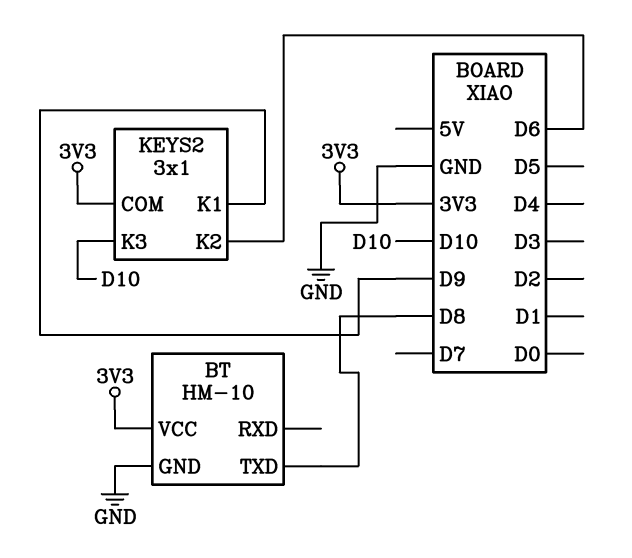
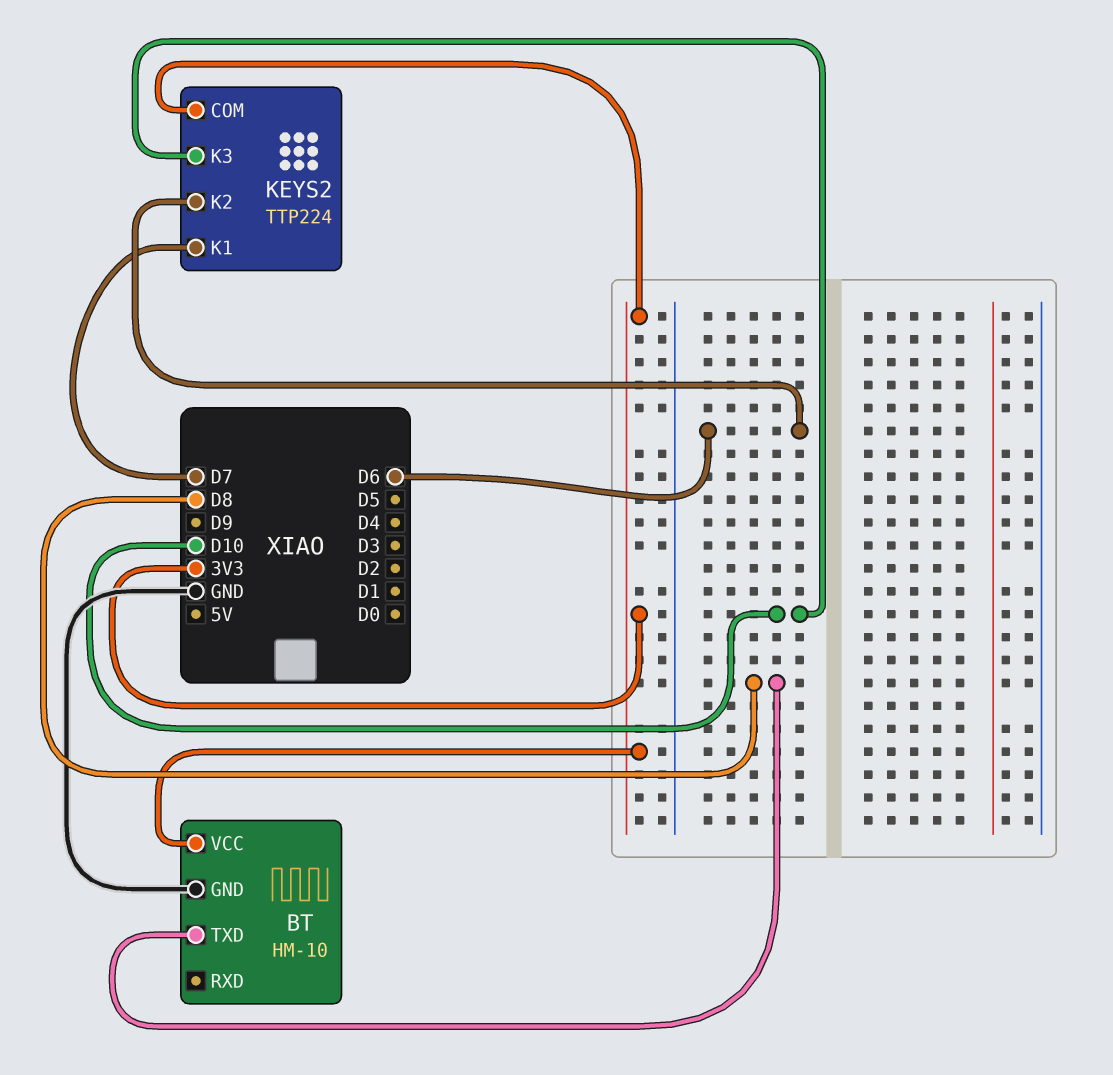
KEYS2: 3x1 -> TTP224
KEYS2 pin K1: D9 -> D7

